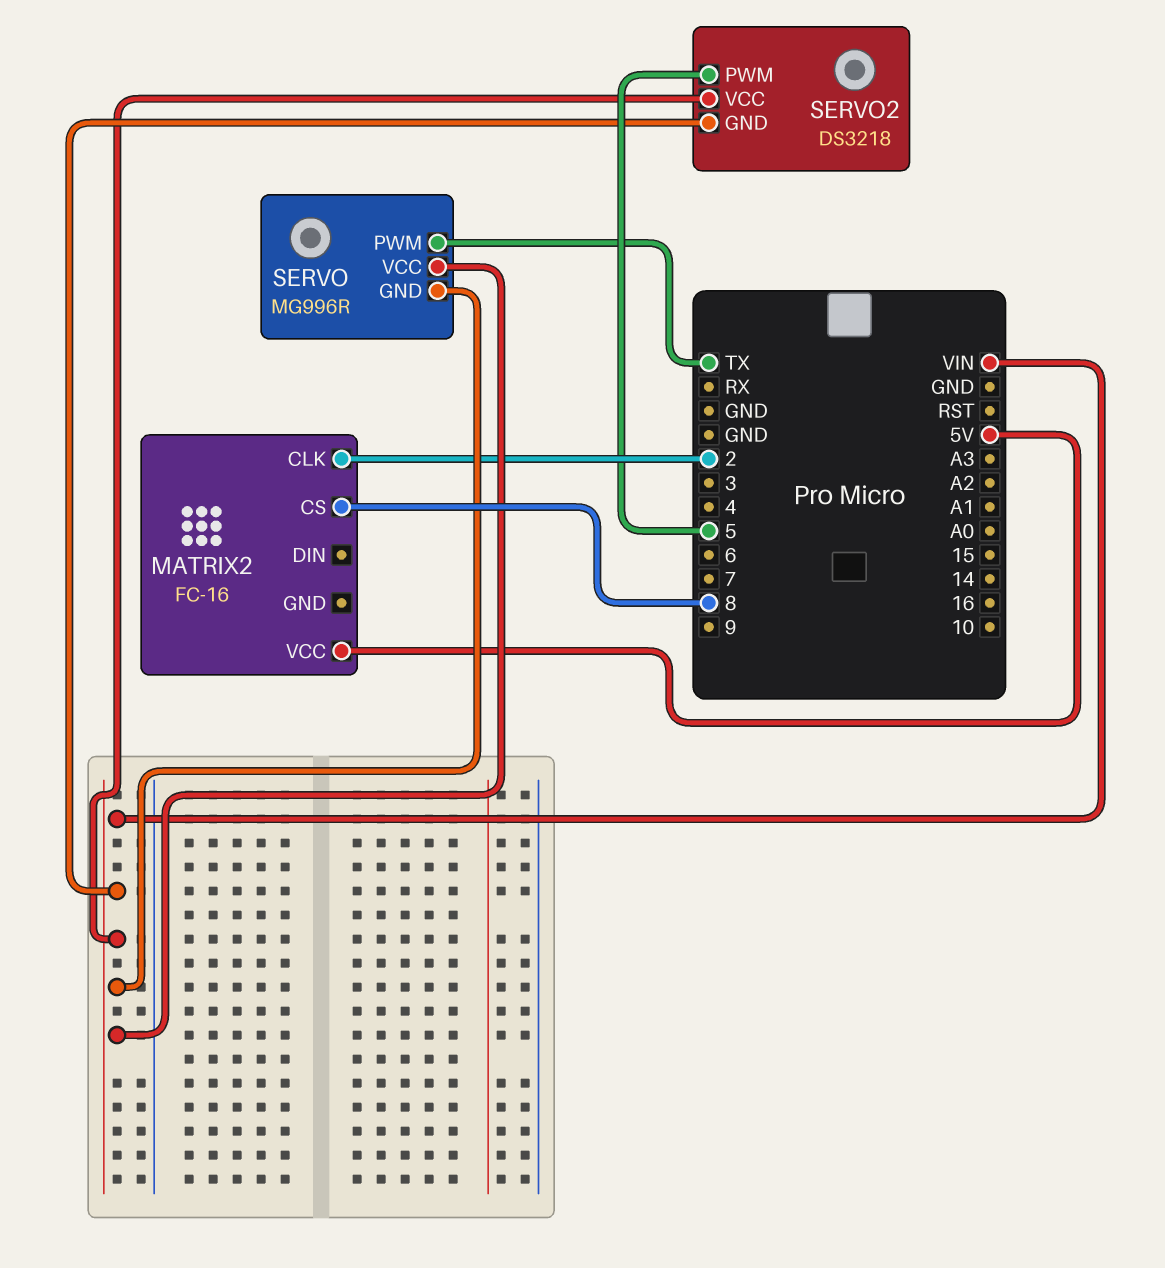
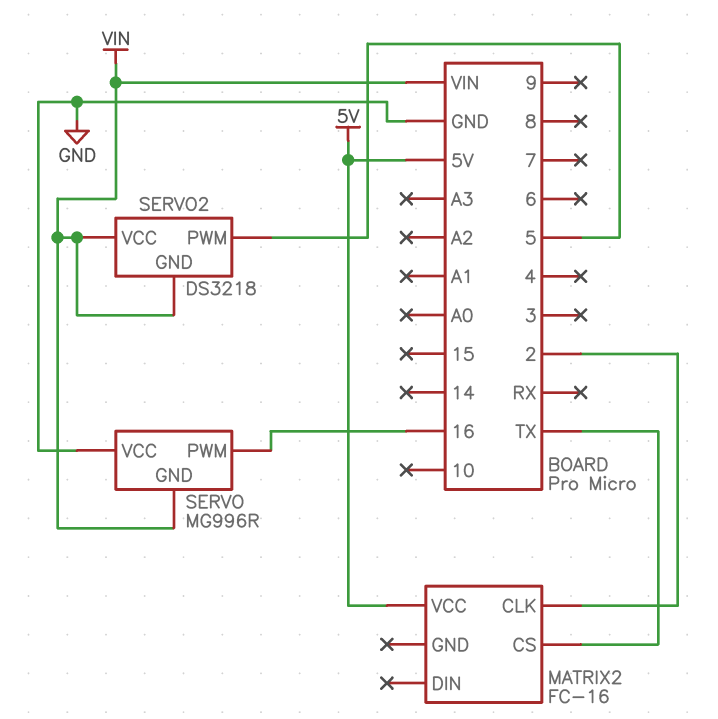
MATRIX2 pin CS: 8 -> TX
SERVO pin PWM: TX -> 16
SERVO pin VCC: VIN -> GND

